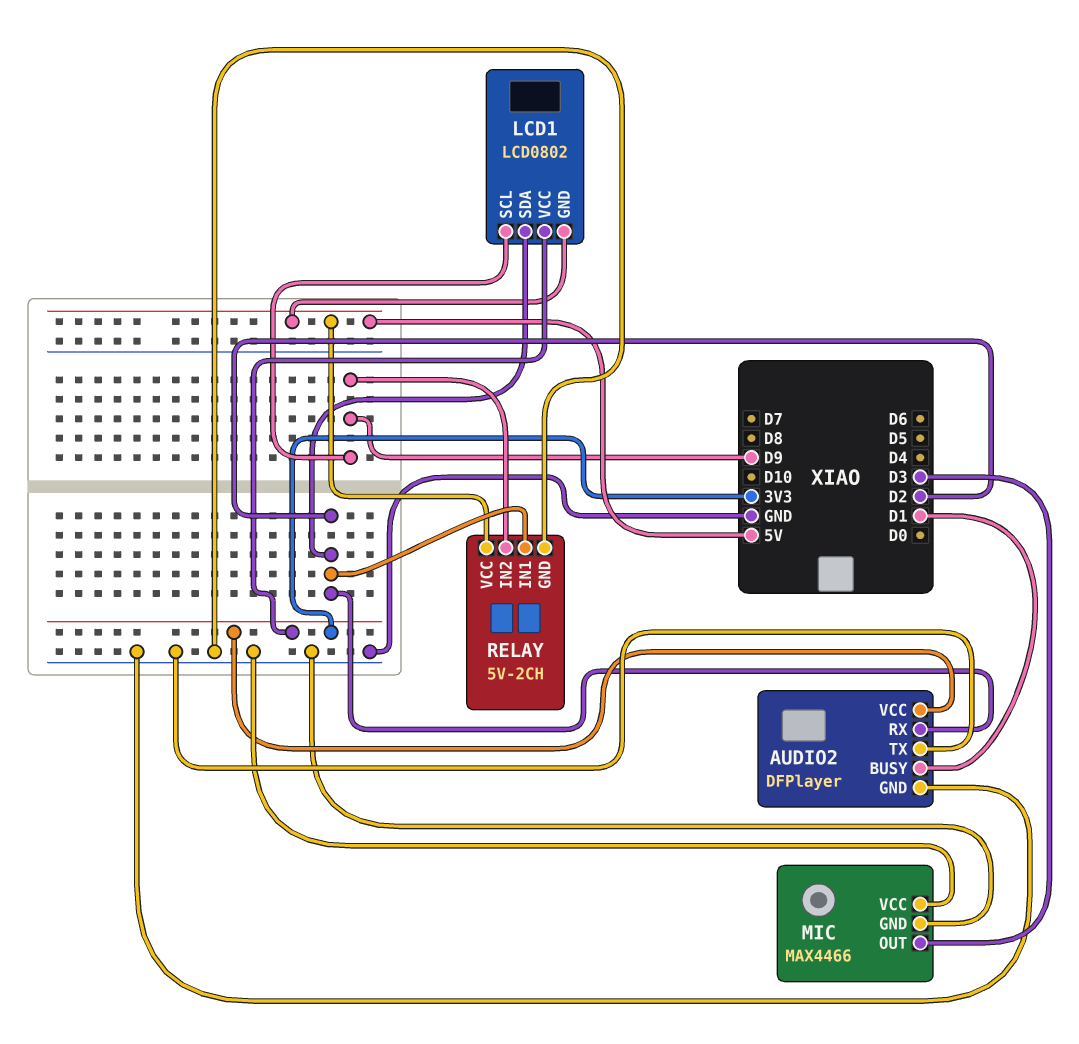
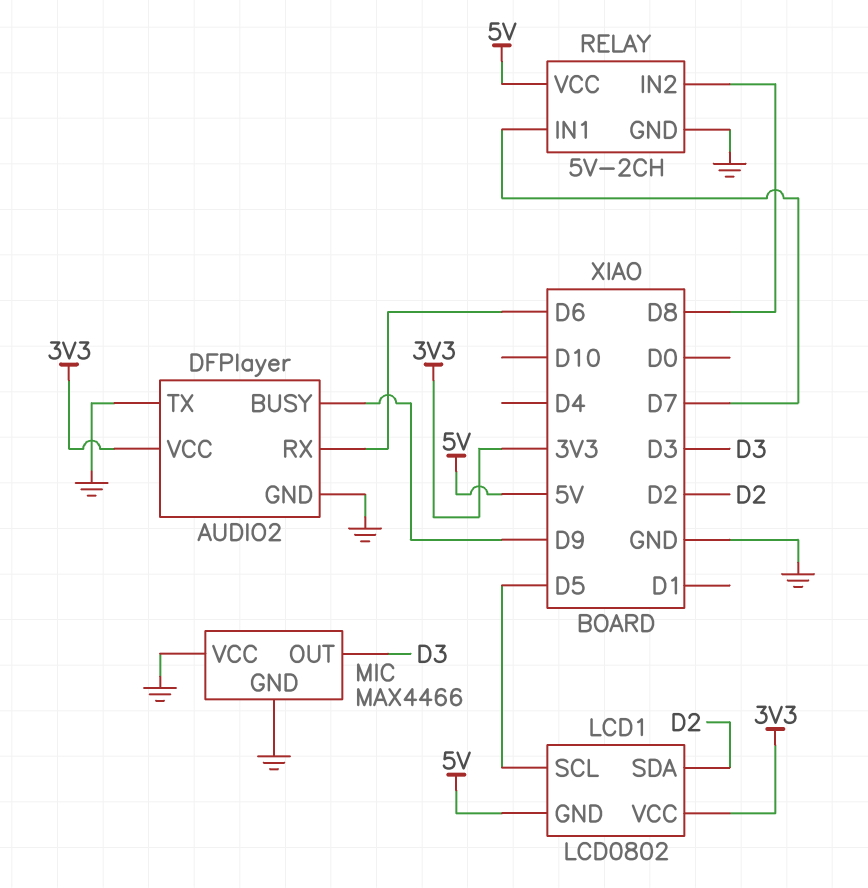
AUDIO2 pin BUSY: D1 -> D9
AUDIO2 pin RX: D2 -> D6
LCD1 pin SCL: D9 -> D5
RELAY pin IN1: D2 -> D7
RELAY pin IN2: D9 -> D8

